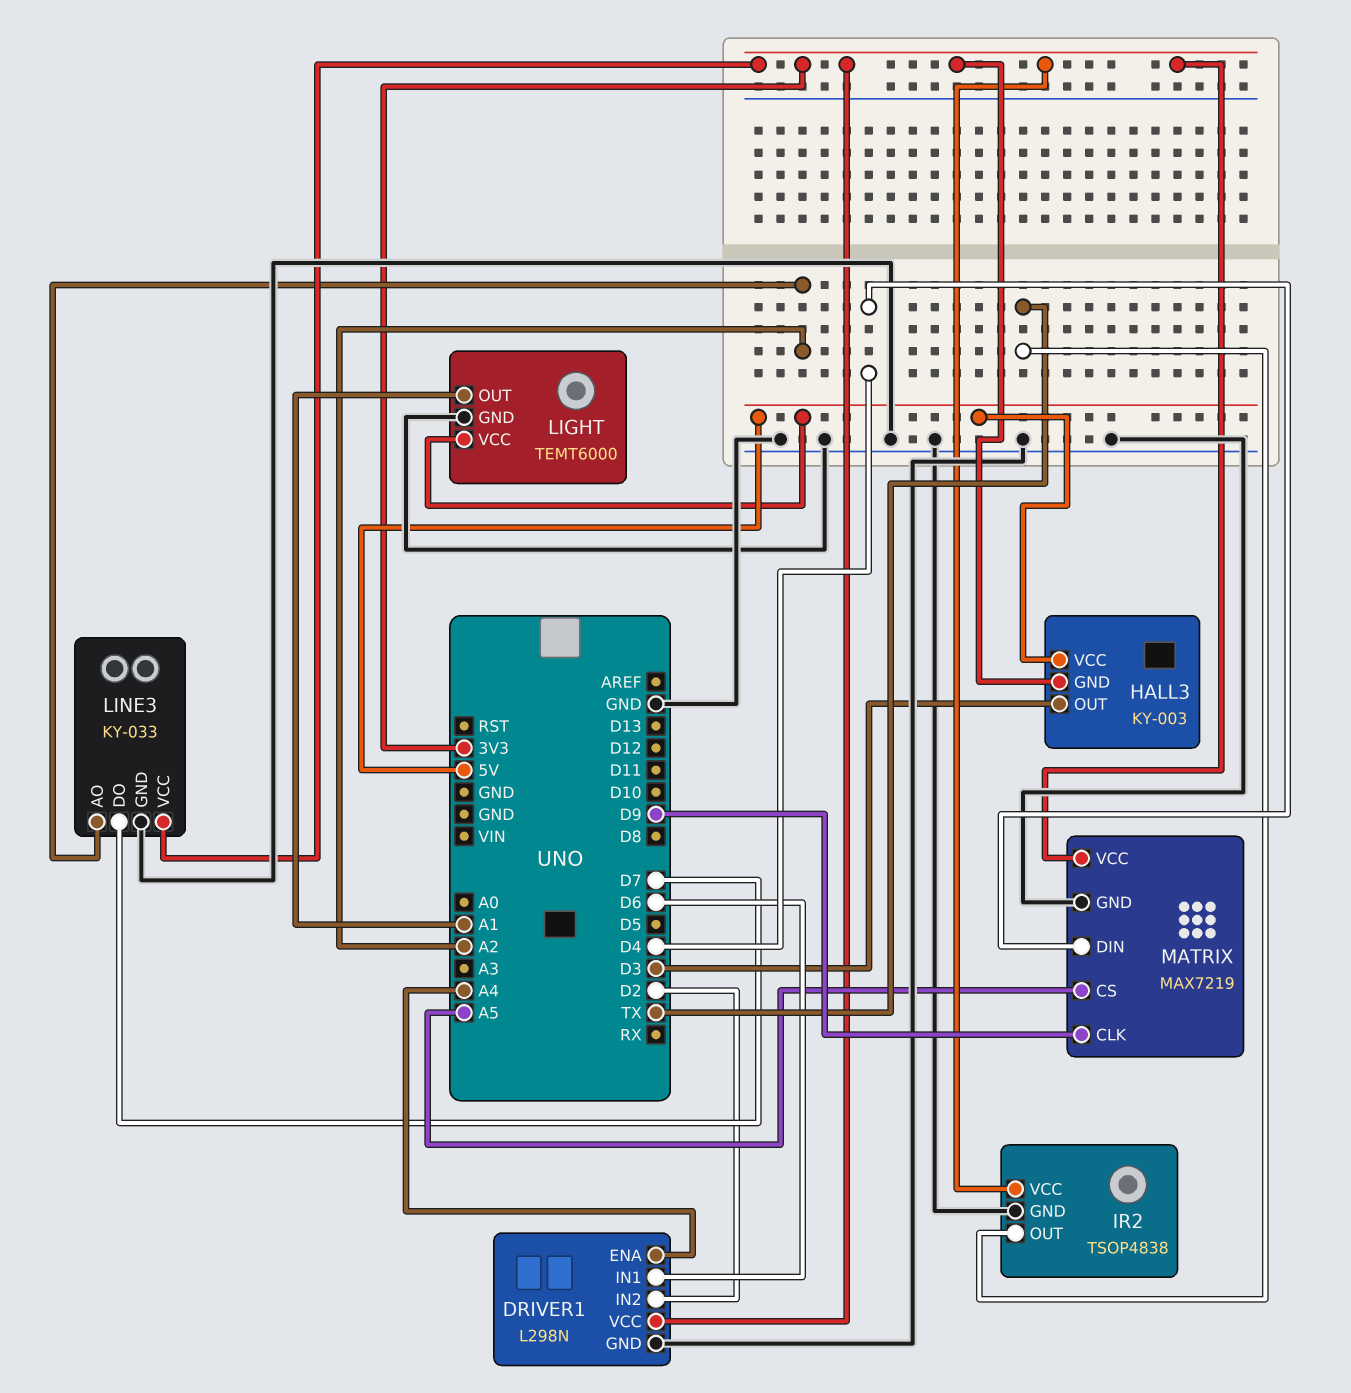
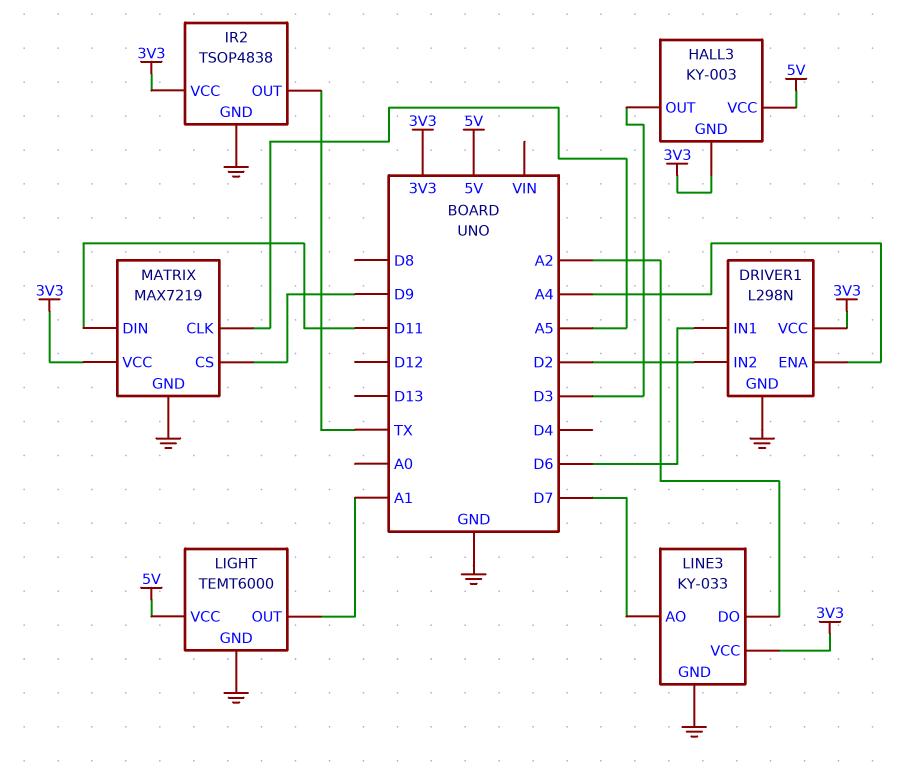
LINE3 pin AO: A2 -> D7
LINE3 pin DO: D7 -> A2
MATRIX pin CLK: D9 -> A5
MATRIX pin CS: A5 -> D9
MATRIX pin DIN: D4 -> D11

